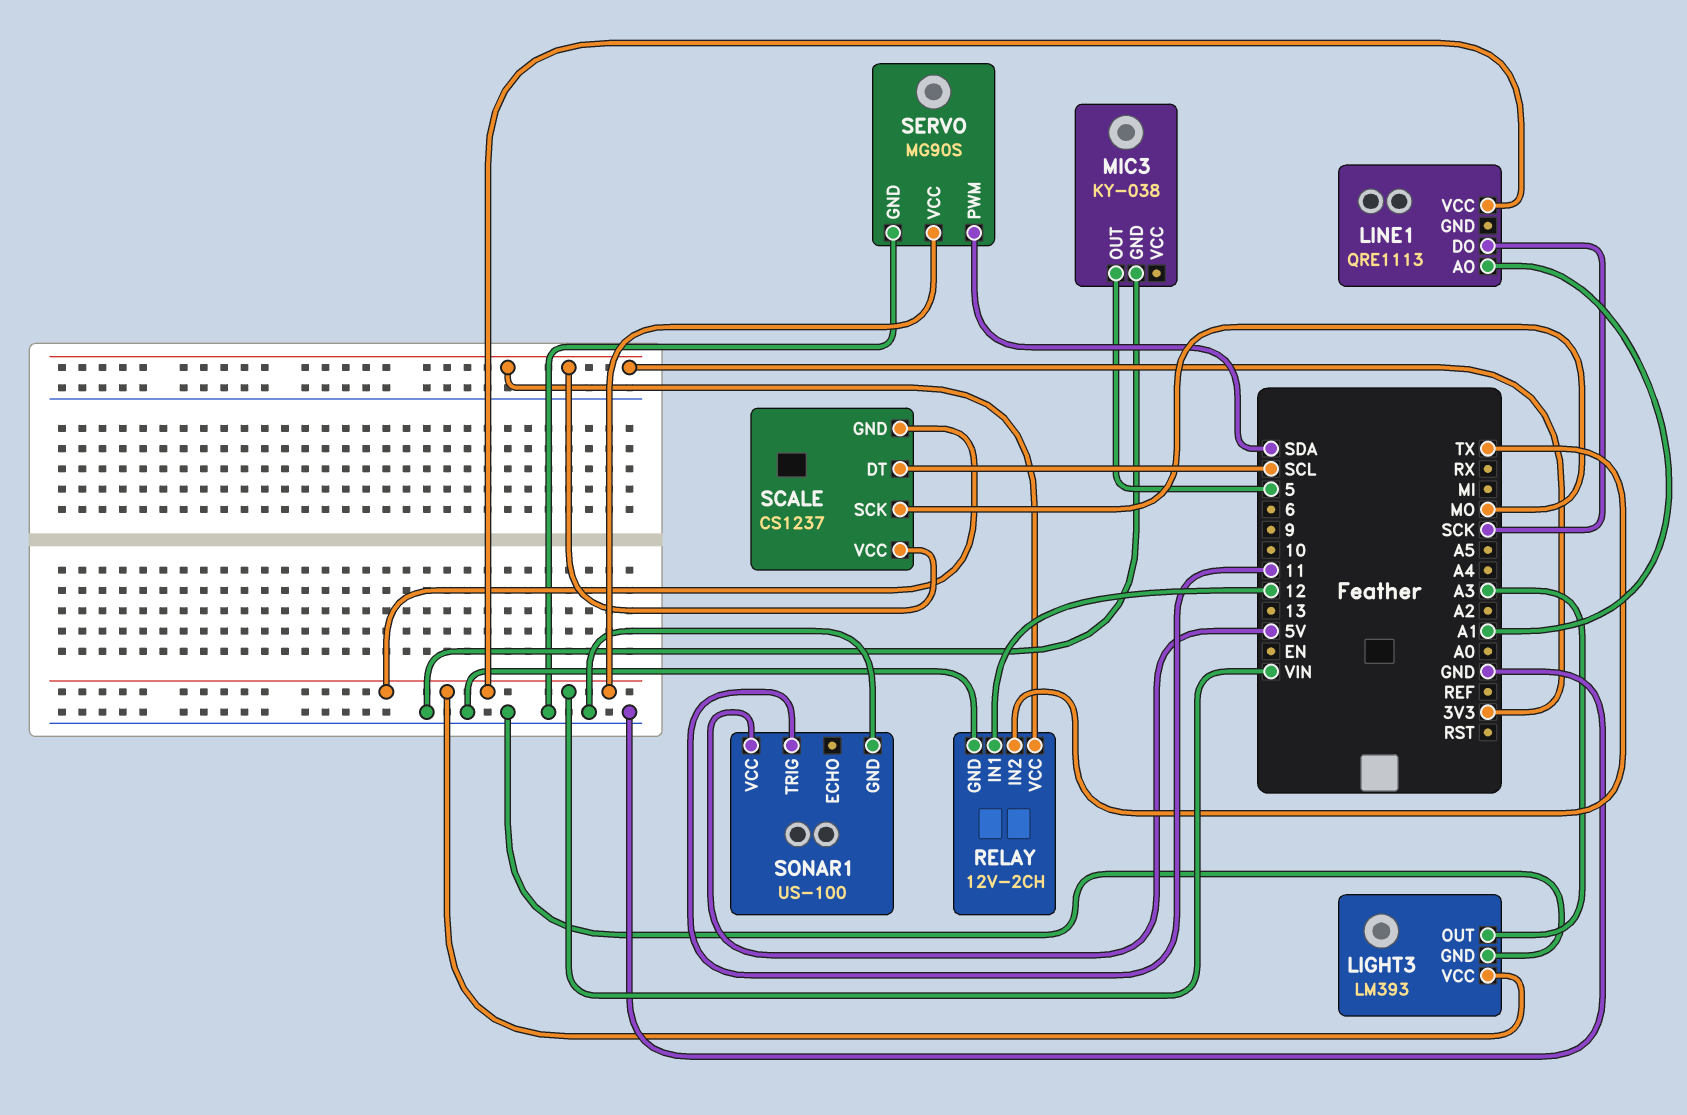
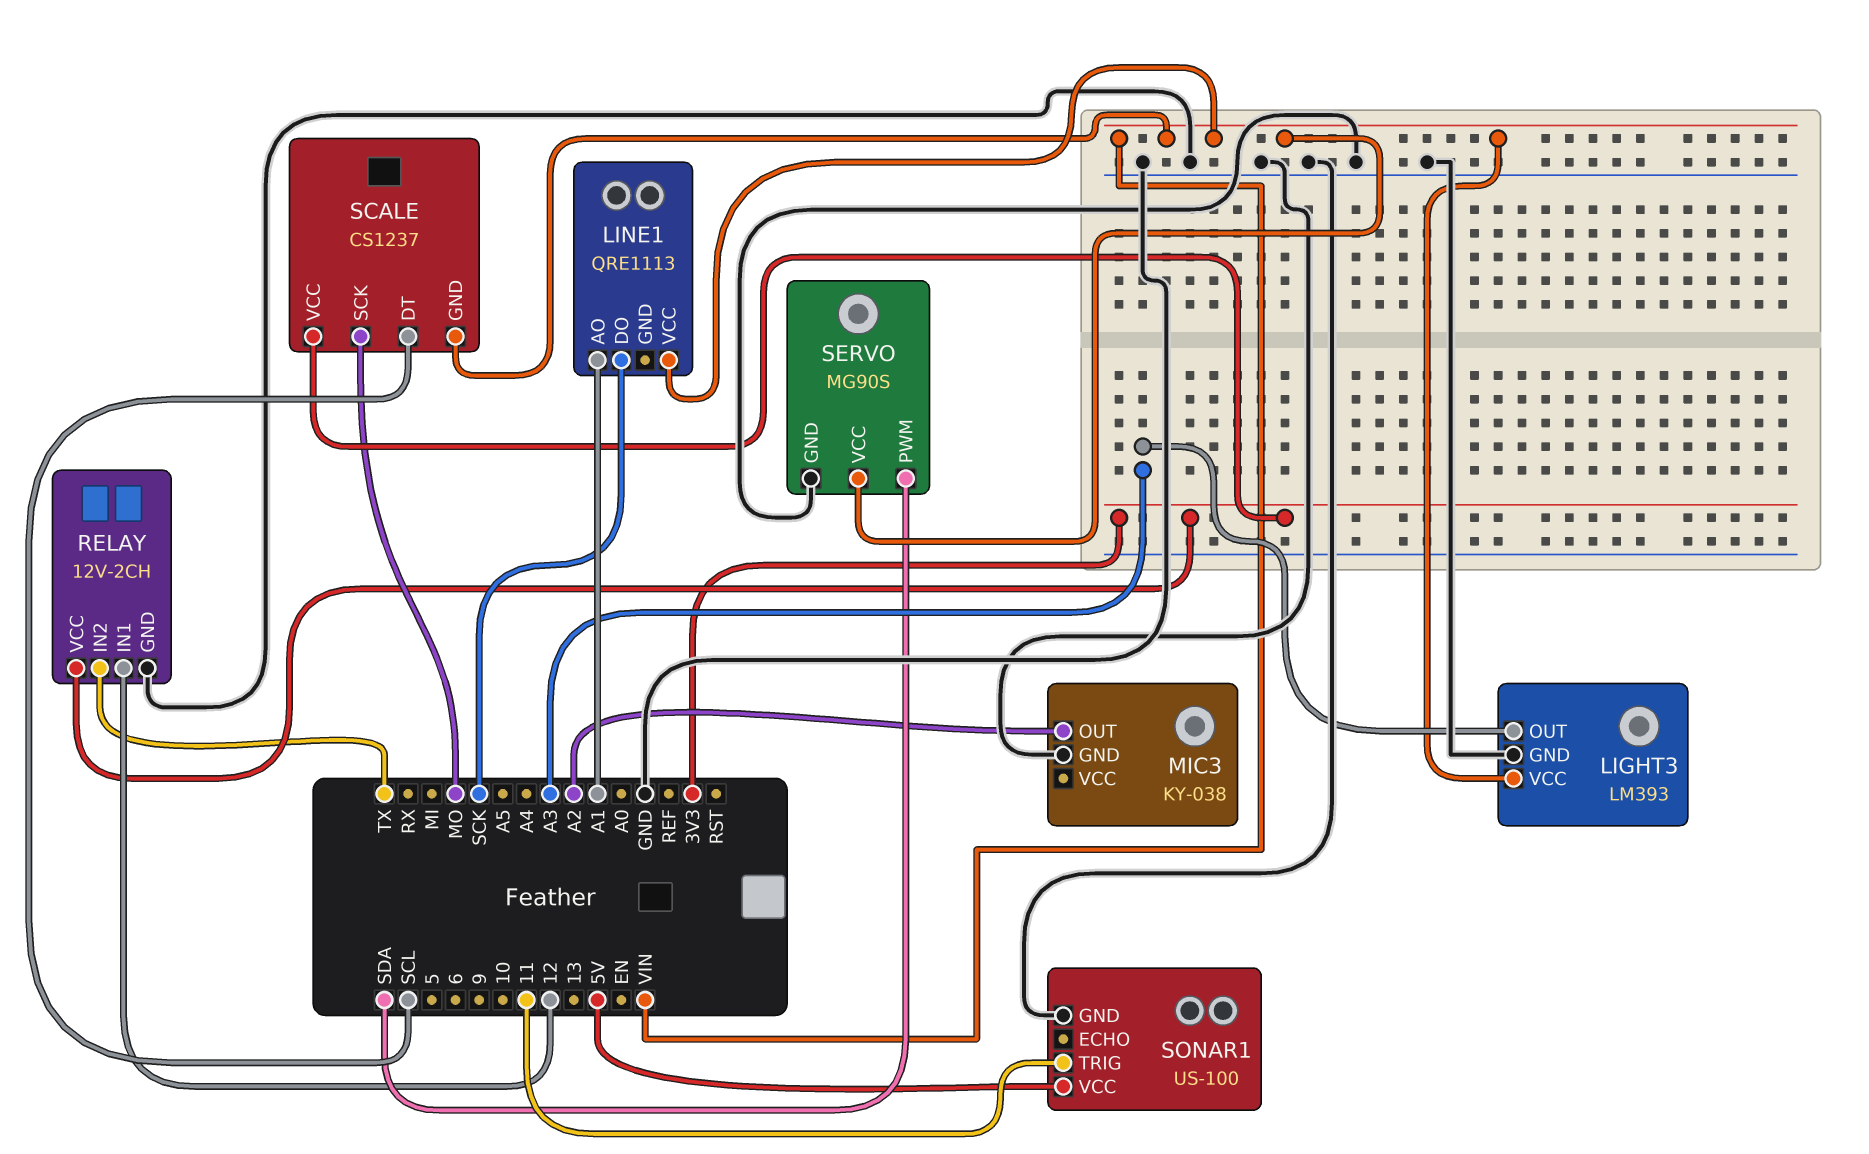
MIC3 pin OUT: 5 -> A2

